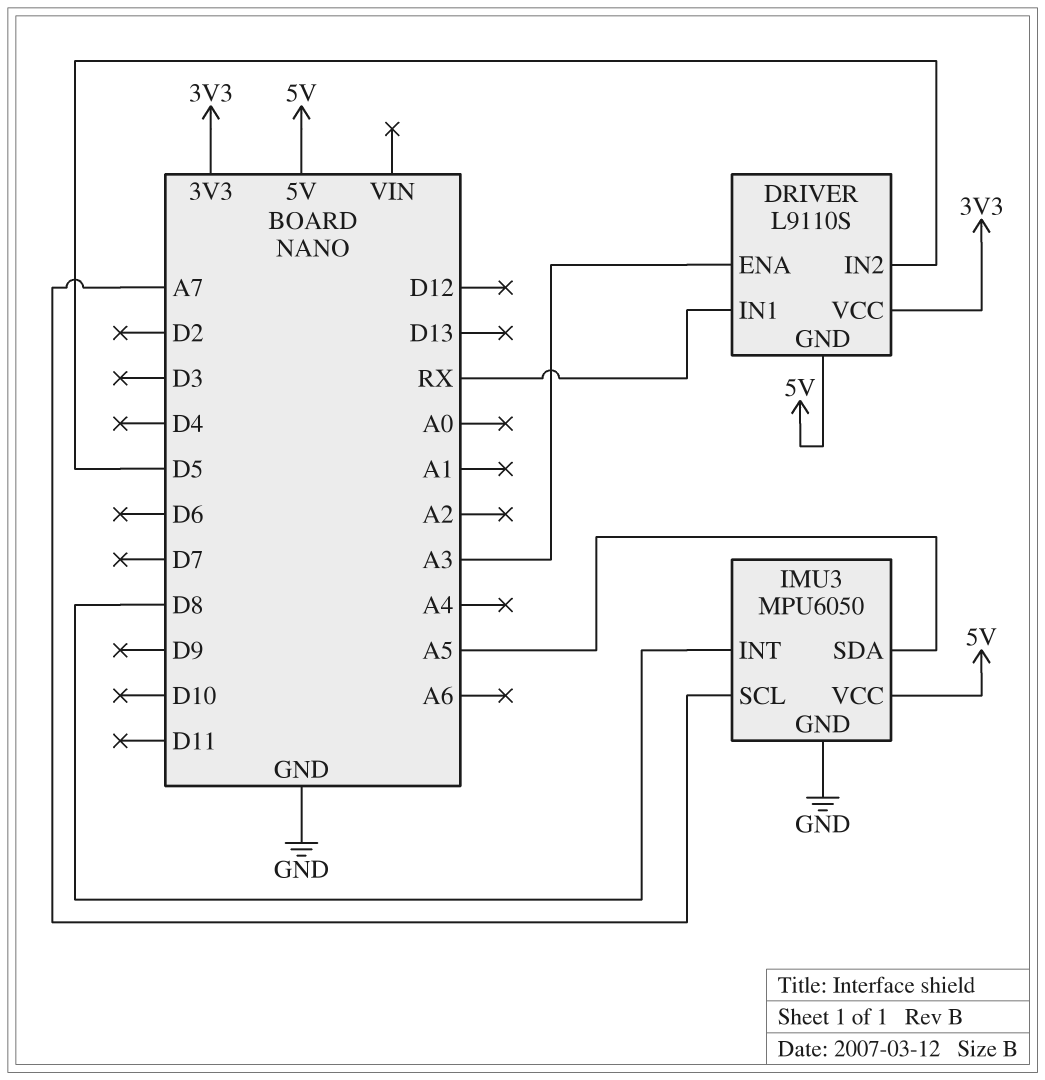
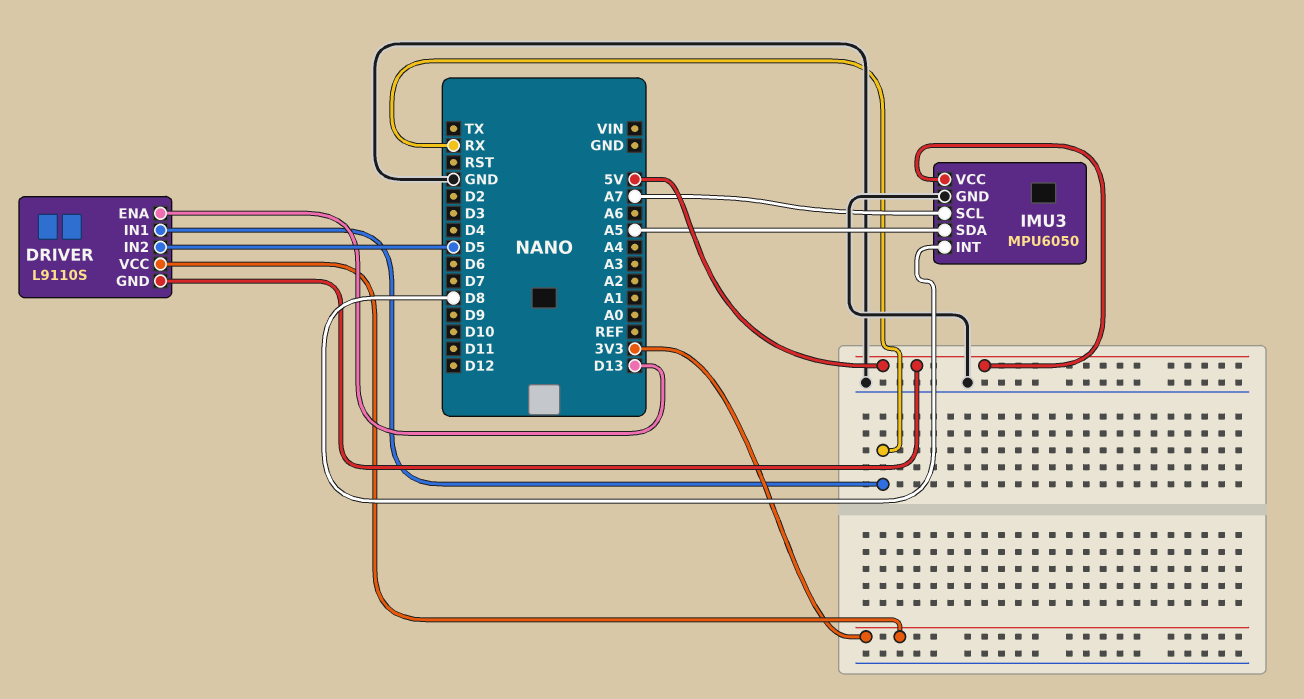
DRIVER pin ENA: A3 -> D13

